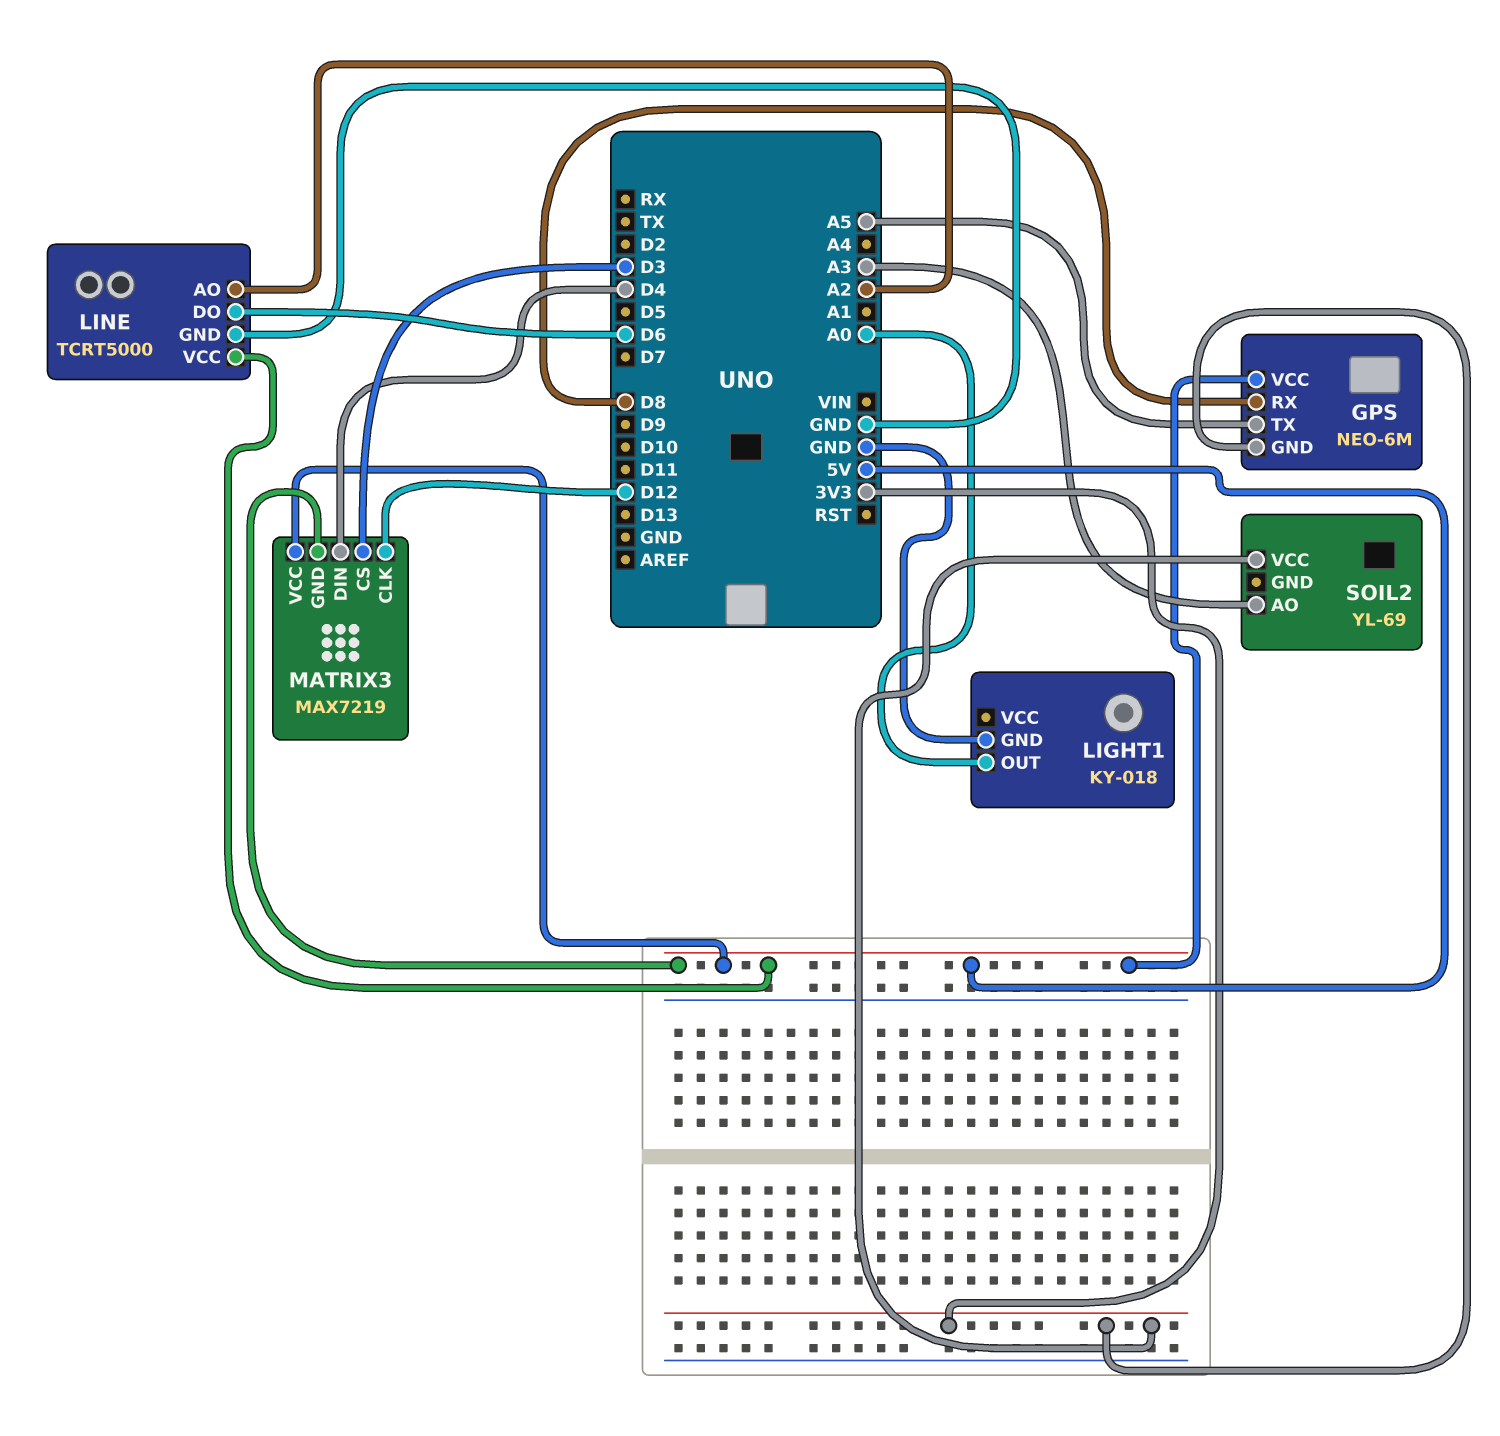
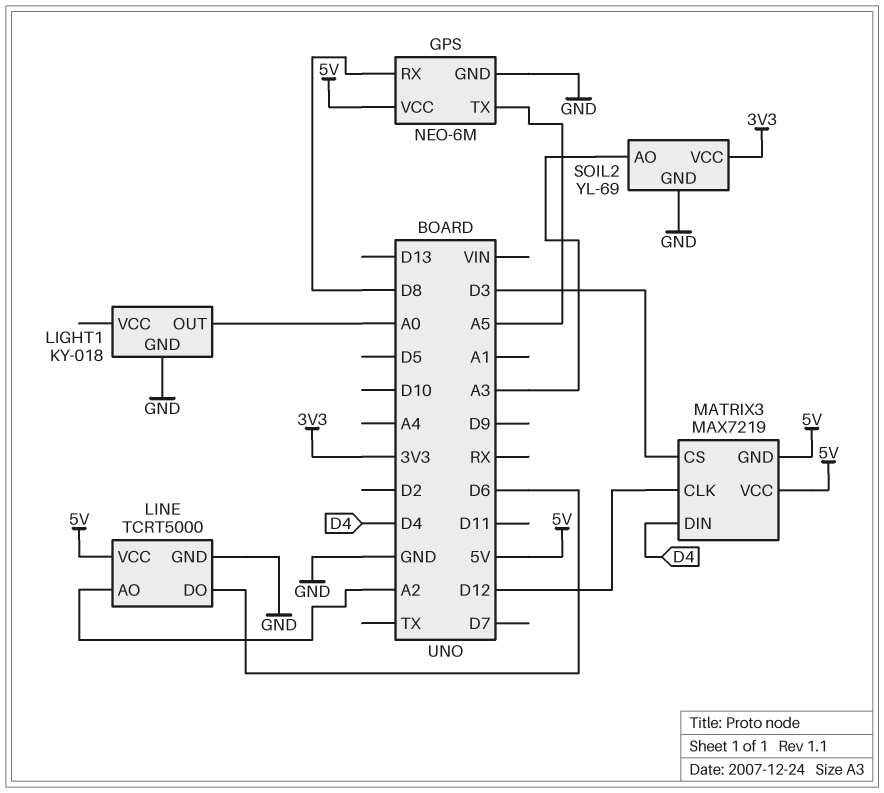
GPS pin GND: 3V3 -> GND
SOIL2 pin GND: none -> GND

